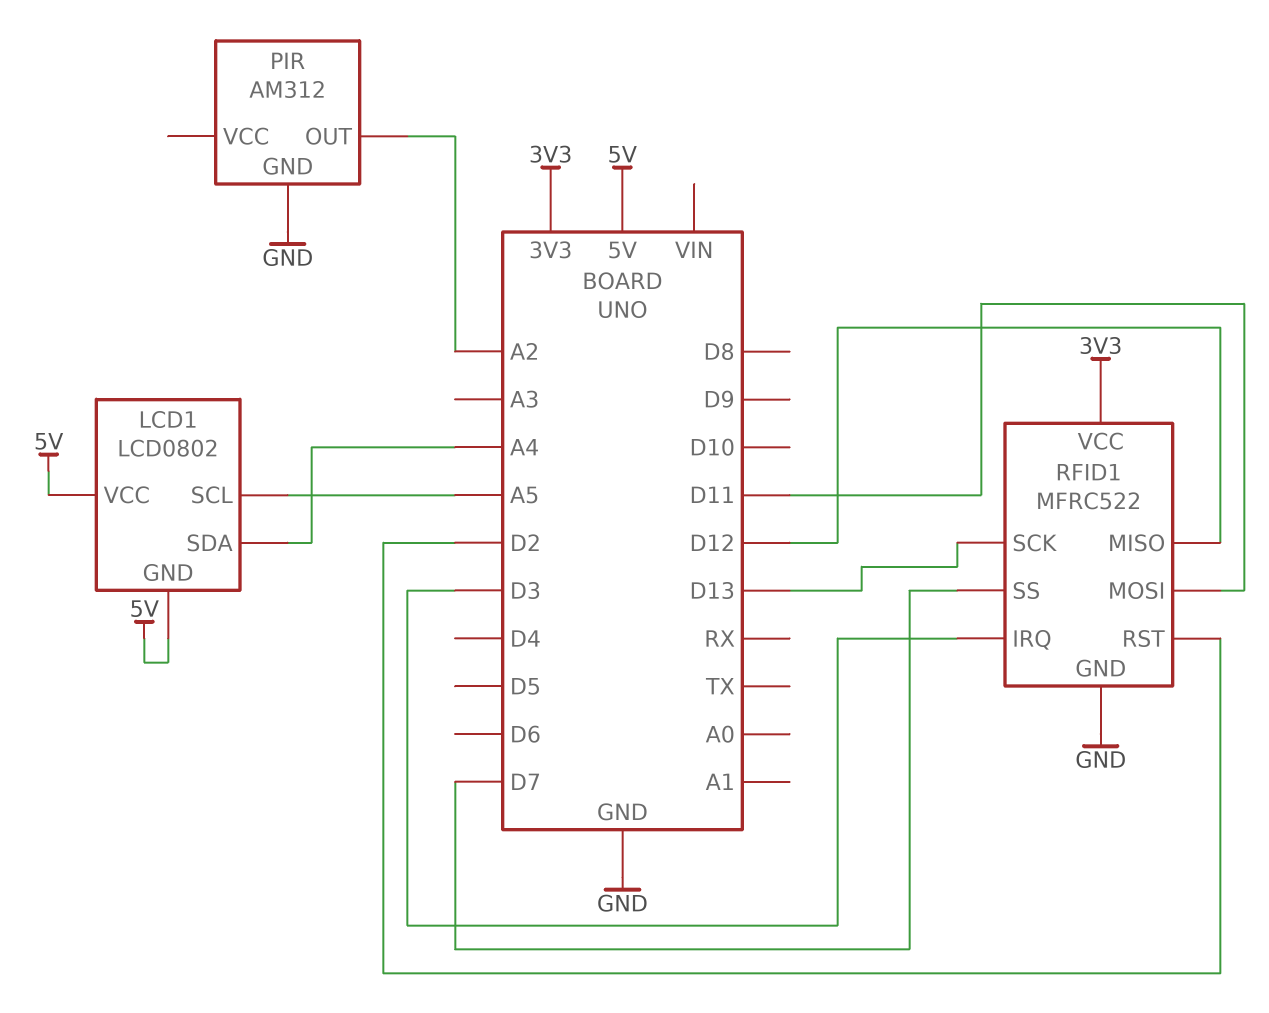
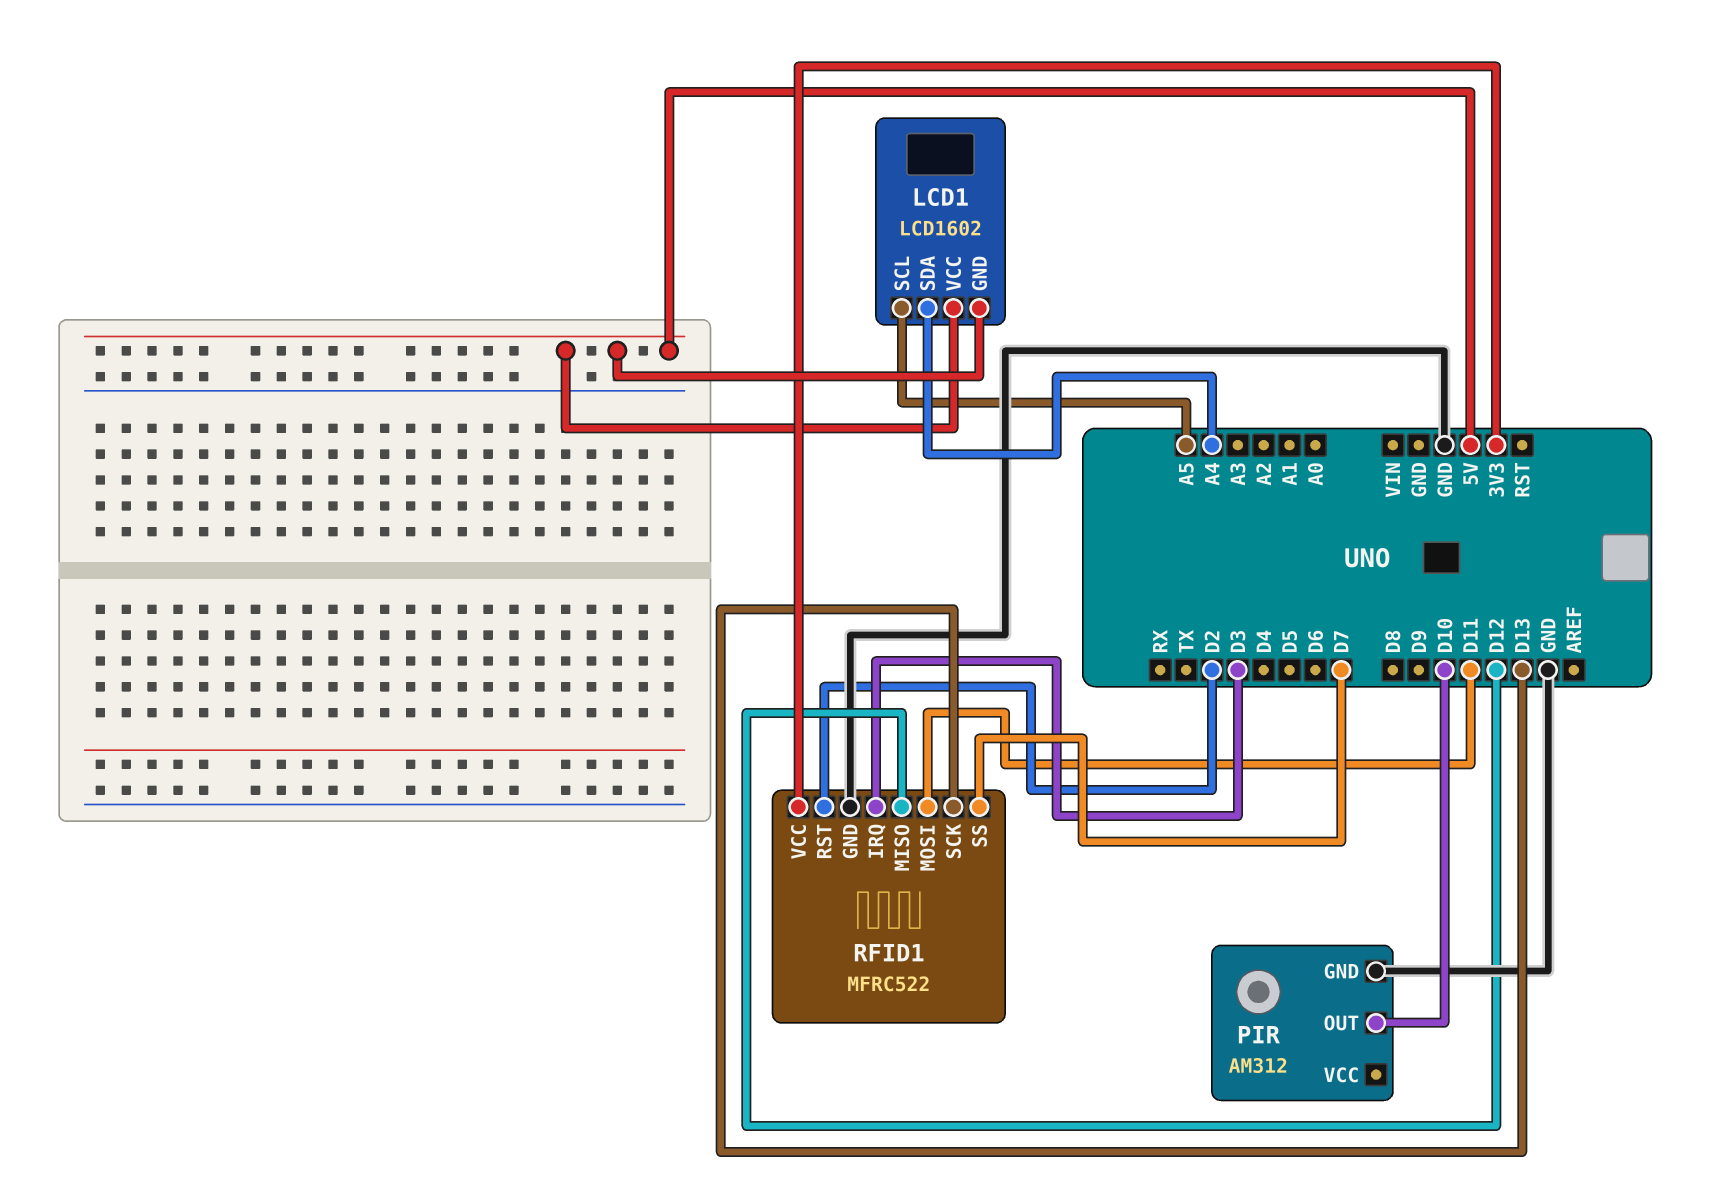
LCD1: LCD0802 -> LCD1602
PIR pin OUT: A2 -> D10

